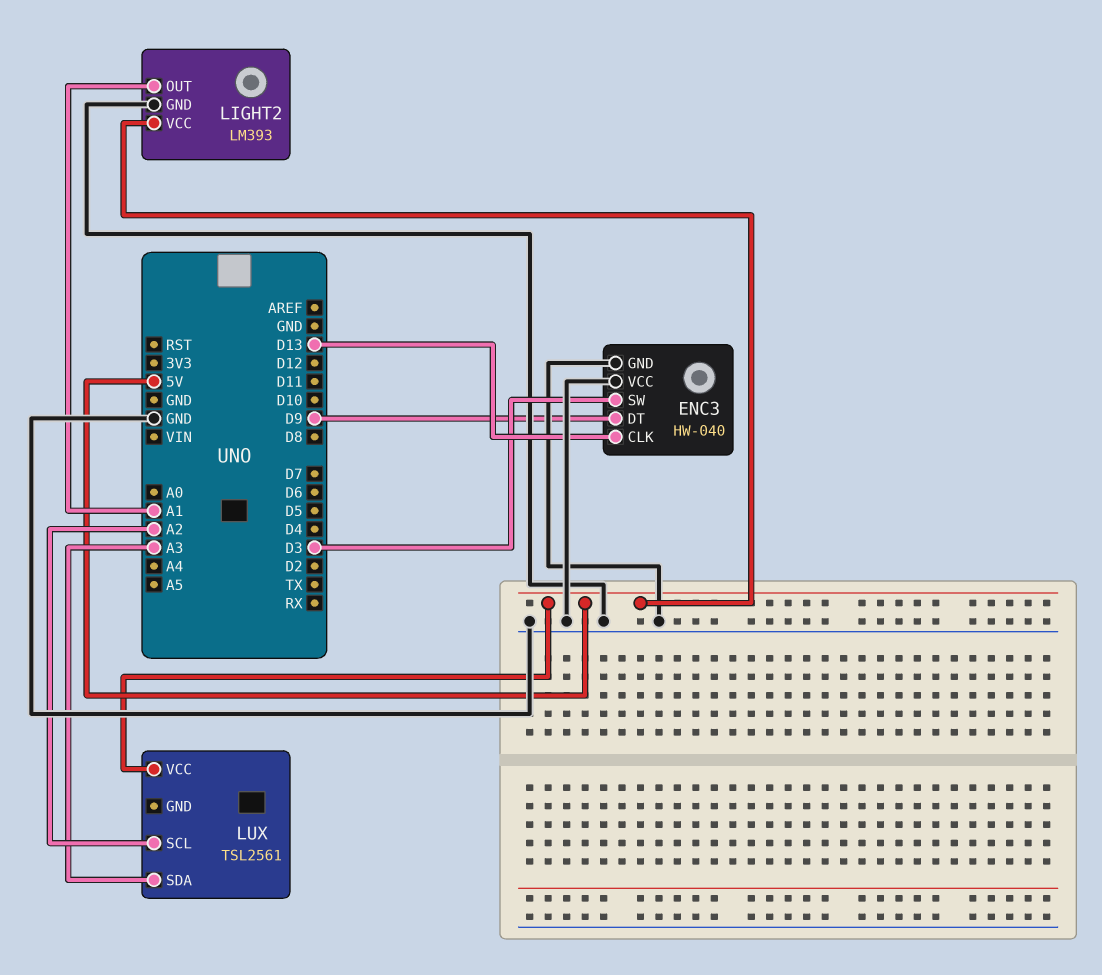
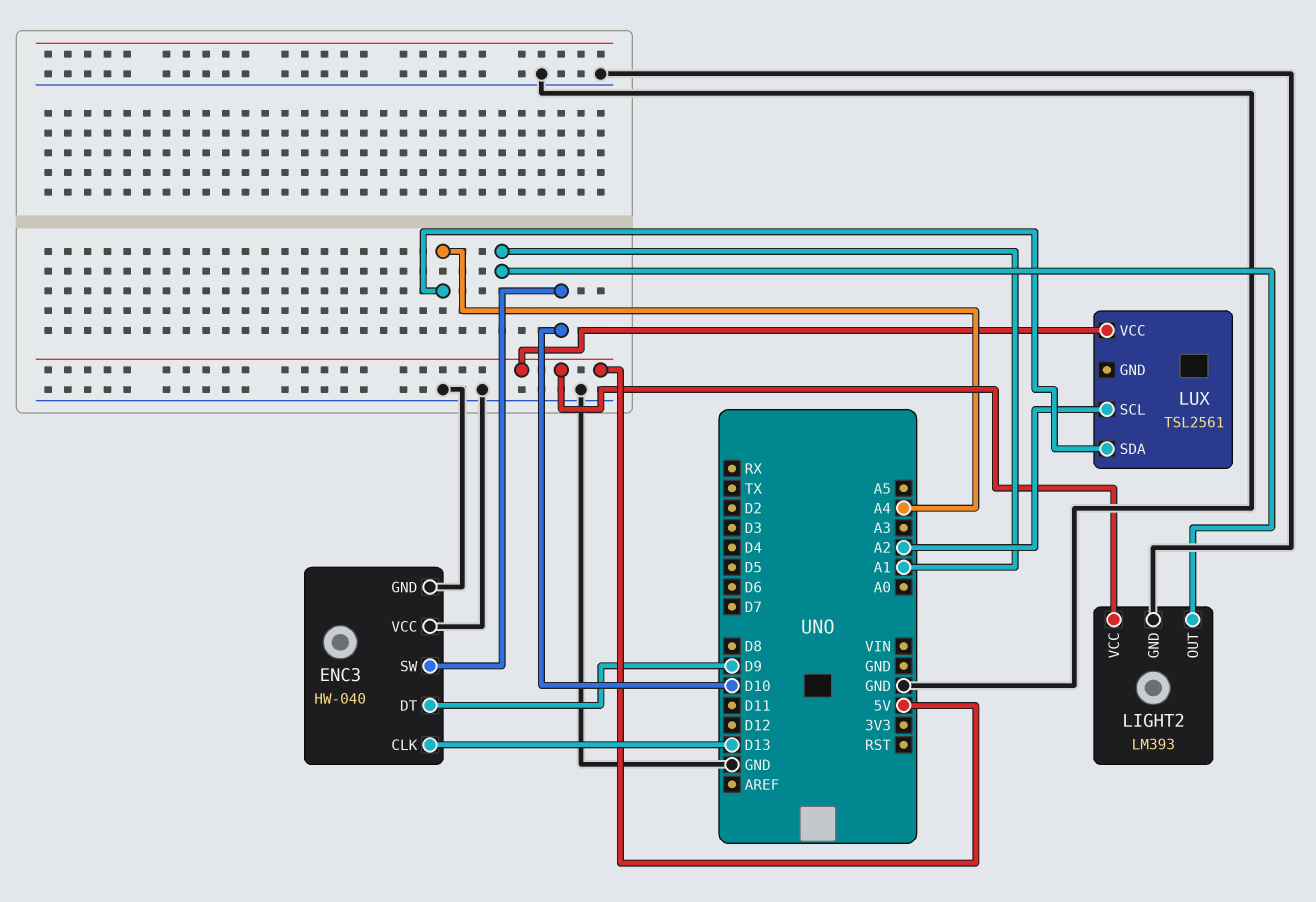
ENC3 pin SW: D3 -> D10
LUX pin SDA: A3 -> A4

